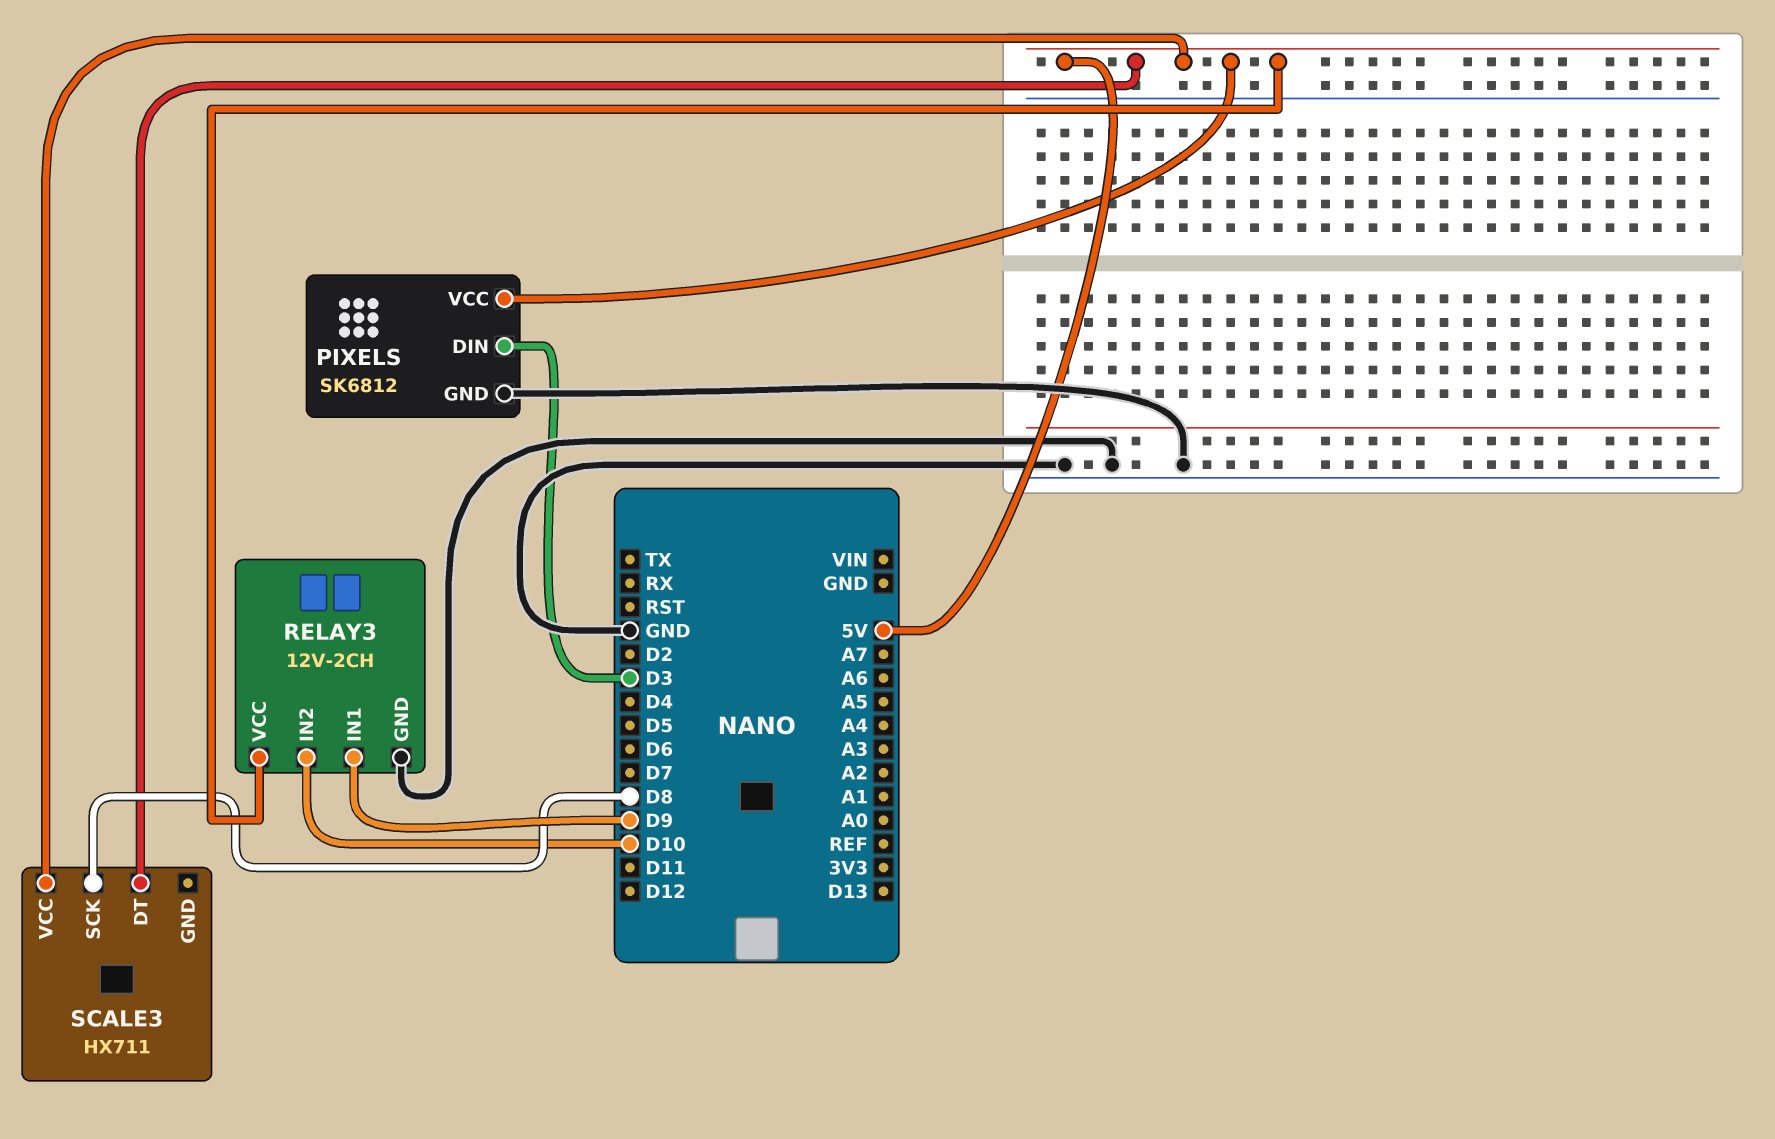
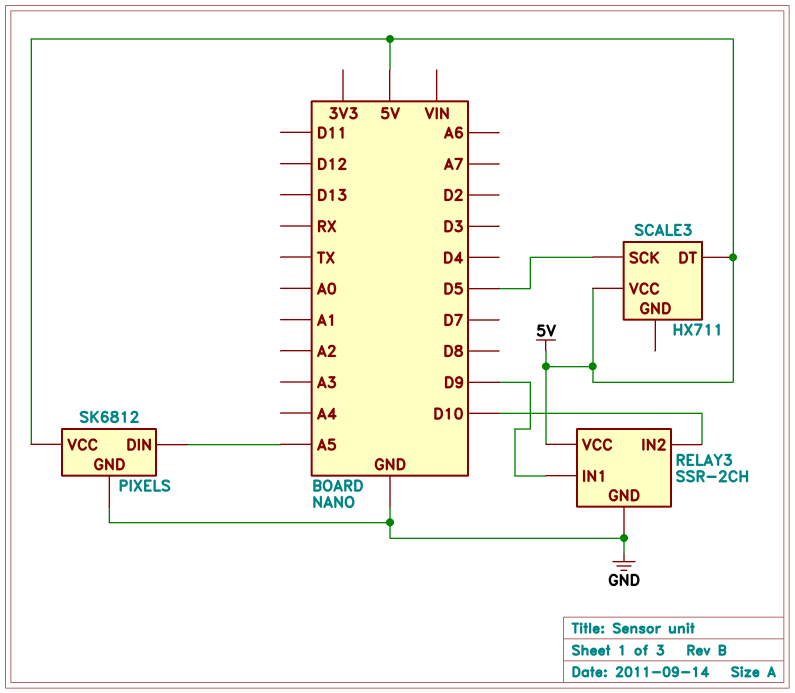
PIXELS pin DIN: D3 -> A5
RELAY3: 12V-2CH -> SSR-2CH
SCALE3 pin SCK: D8 -> D5

